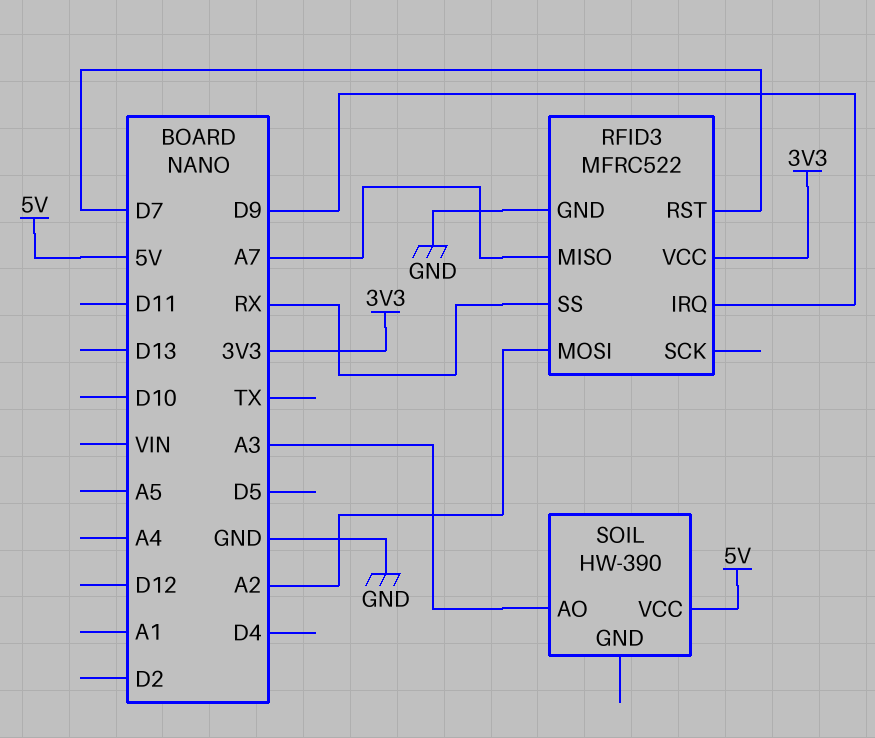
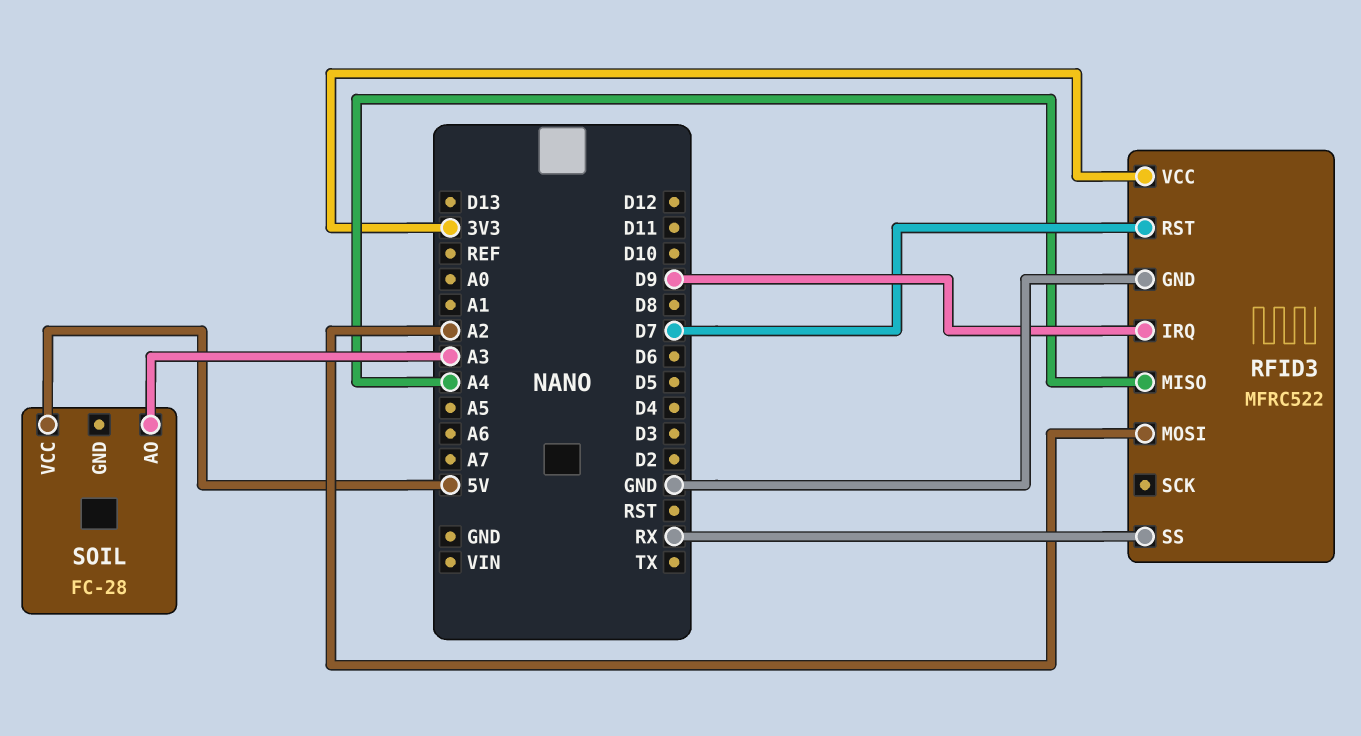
RFID3 pin MISO: A7 -> A4
SOIL: HW-390 -> FC-28

